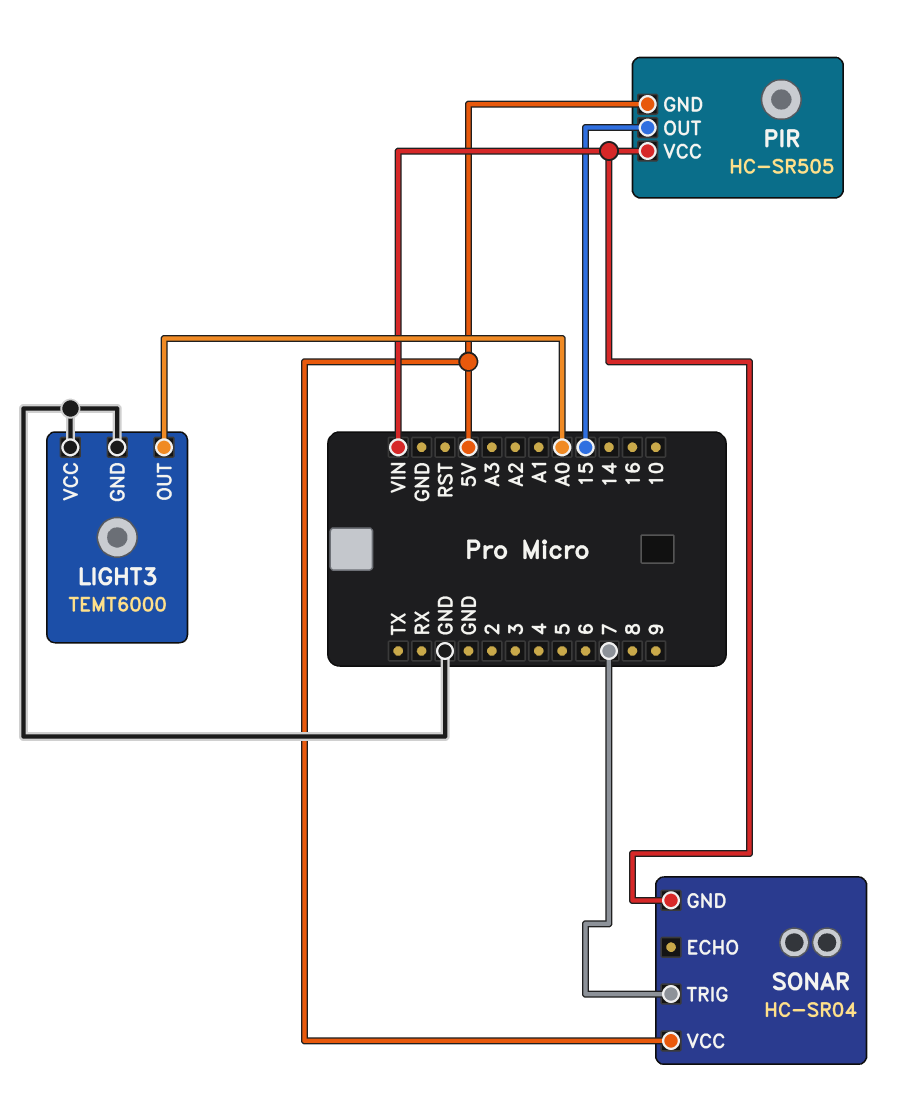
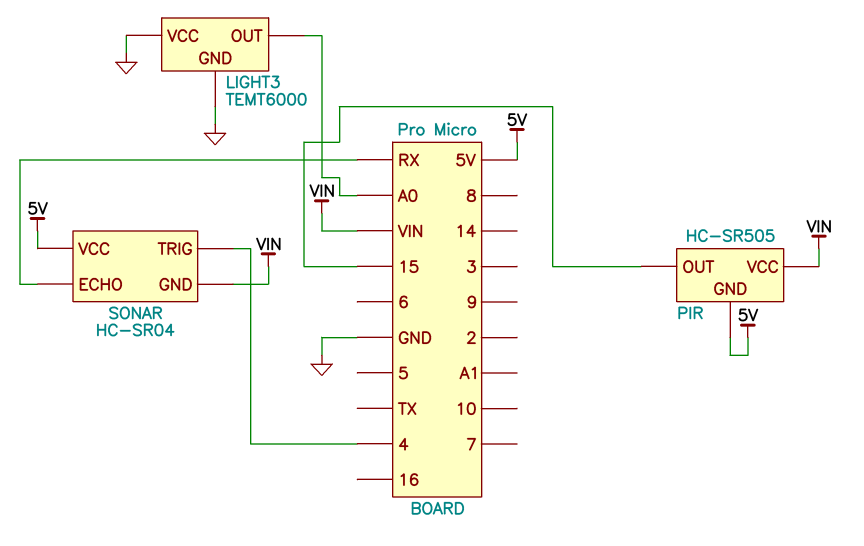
SONAR pin ECHO: none -> RX
SONAR pin TRIG: 7 -> 4

